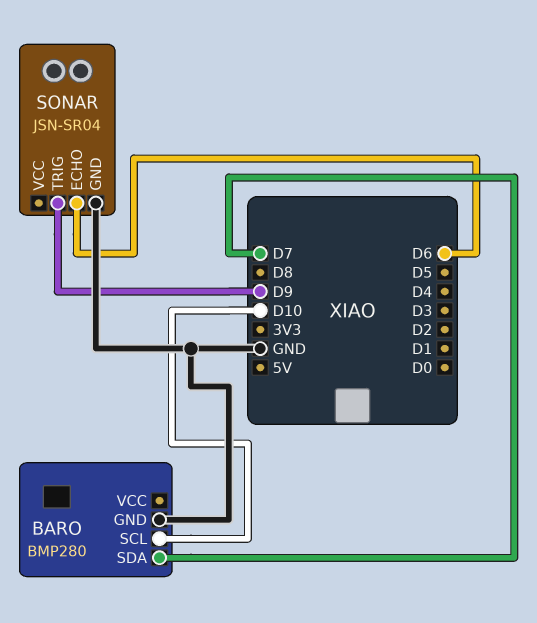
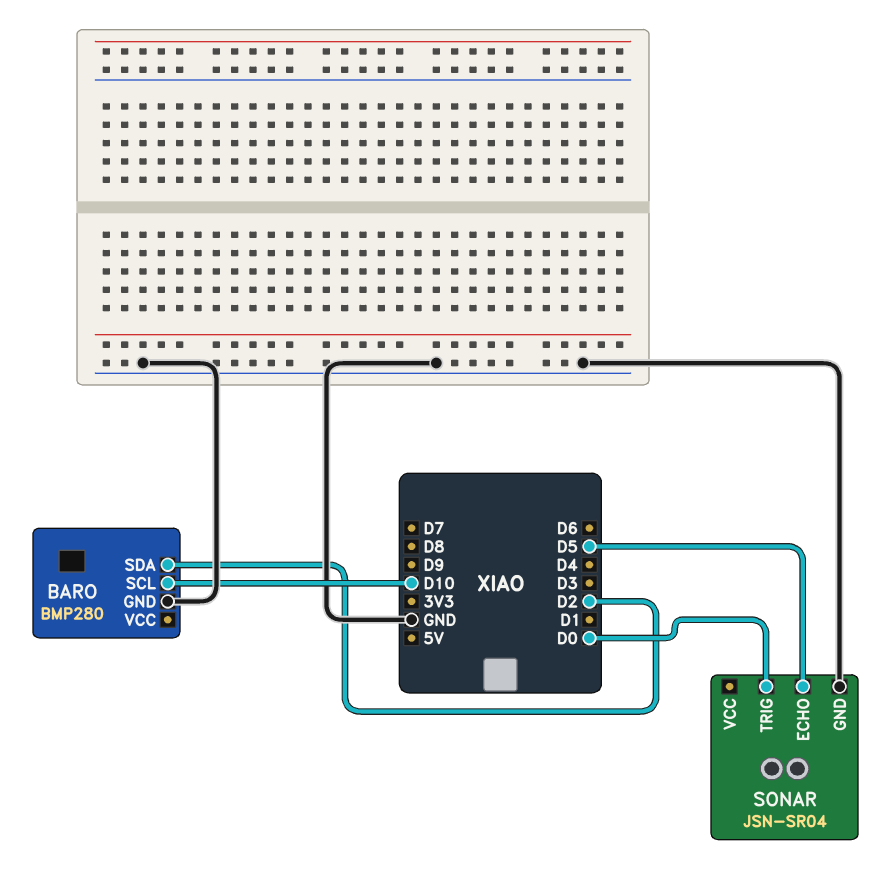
BARO pin SDA: D7 -> D2
SONAR pin ECHO: D6 -> D5
SONAR pin TRIG: D9 -> D0

